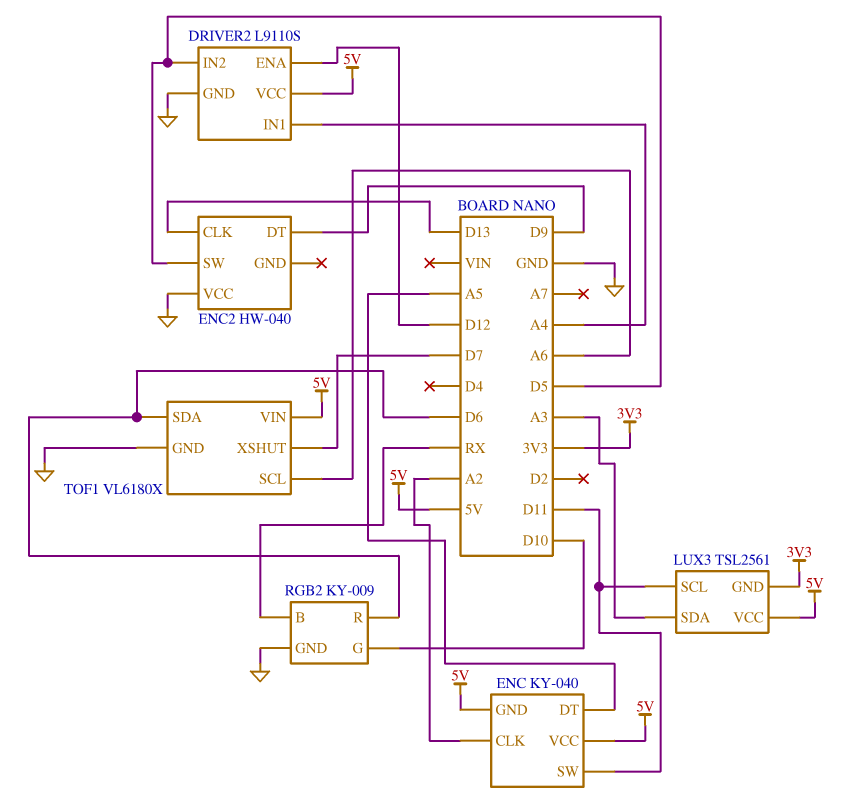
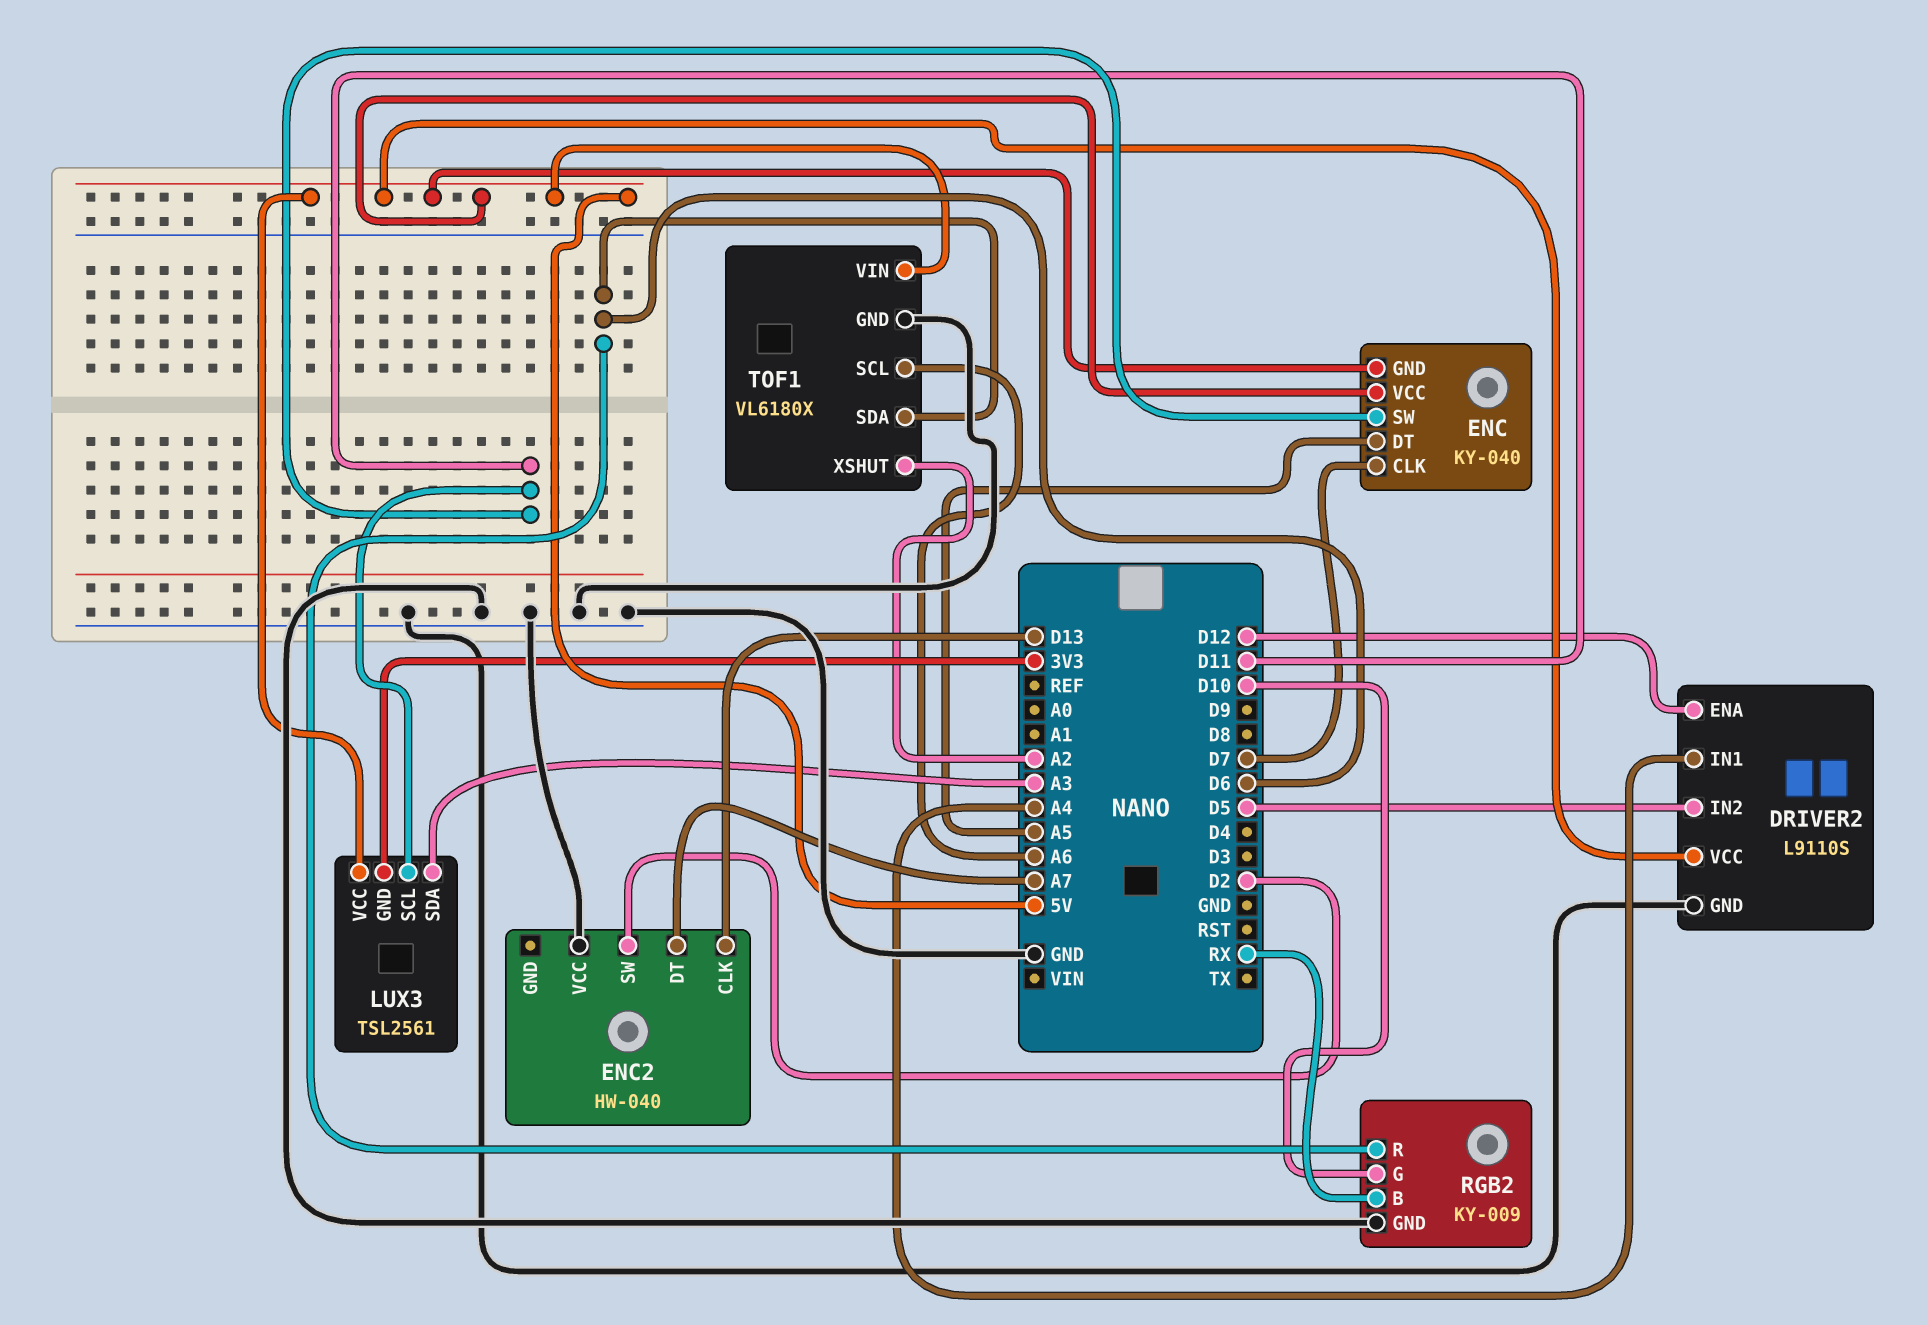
ENC pin CLK: A2 -> D7
ENC2 pin DT: D9 -> A7
ENC2 pin SW: D5 -> D2
TOF1 pin XSHUT: D7 -> A2

